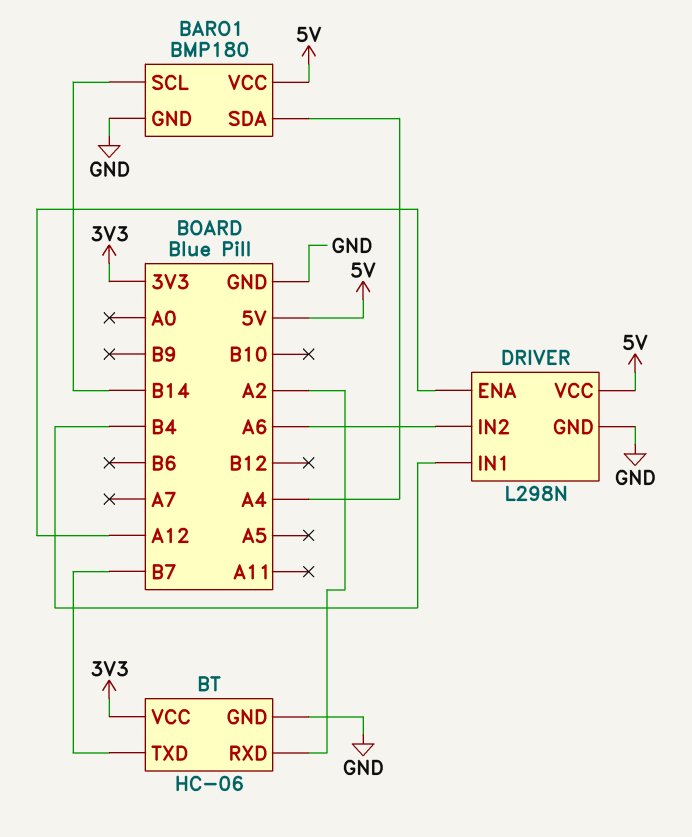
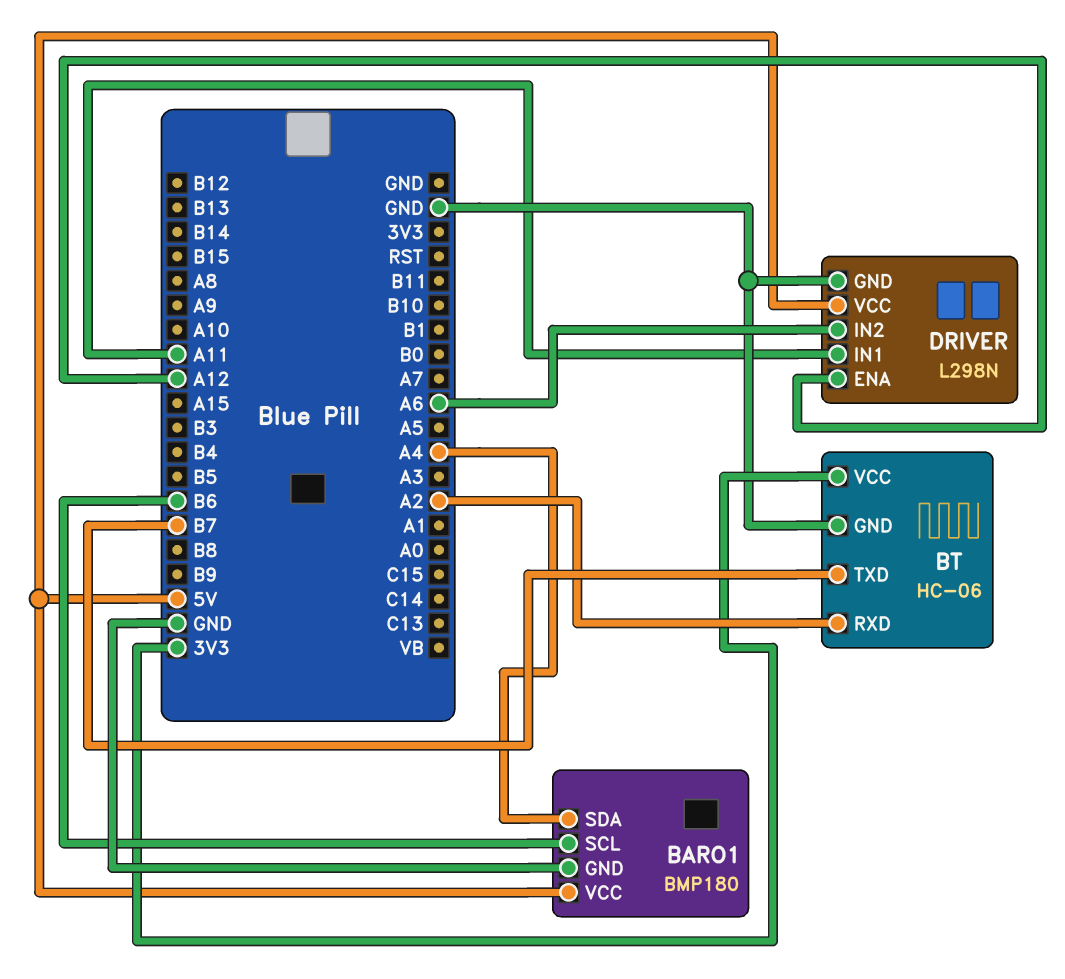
BARO1 pin SCL: B14 -> B6
DRIVER pin IN1: B4 -> A11

